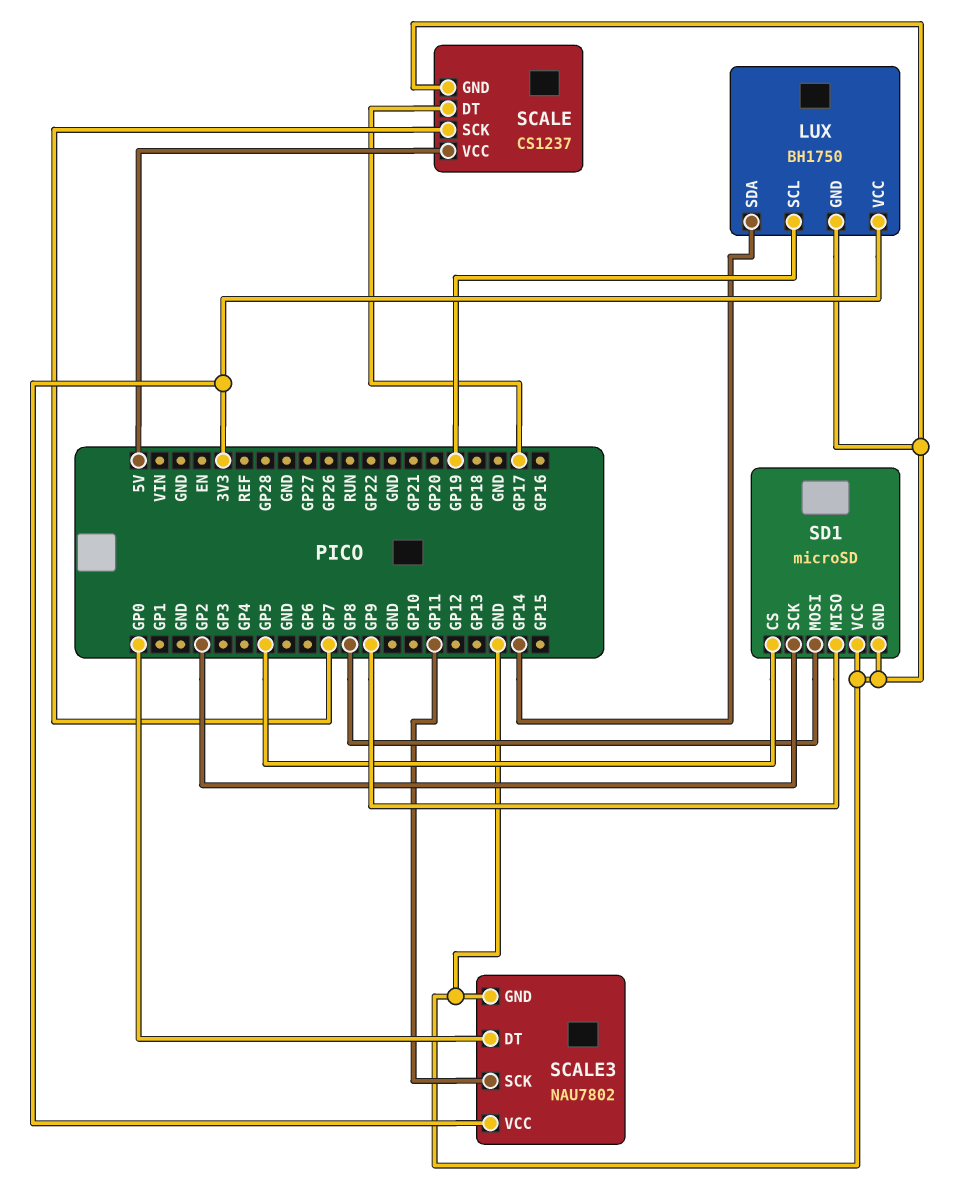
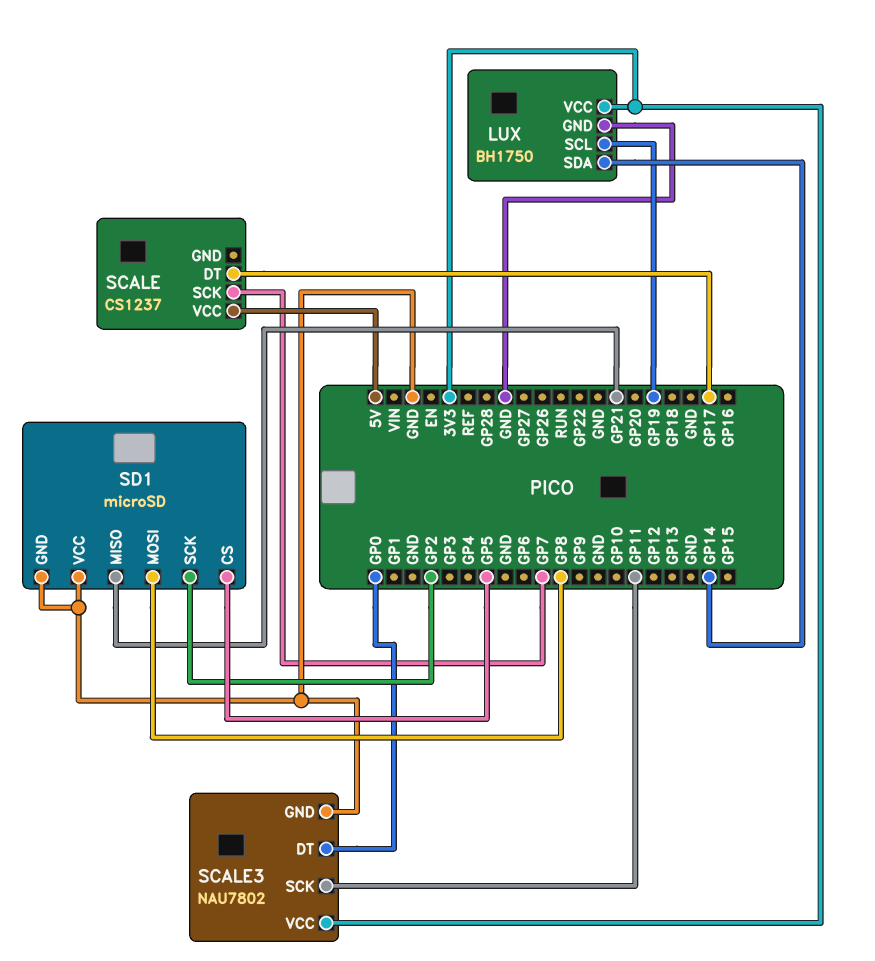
SCALE pin GND: GND -> none
SD1 pin MISO: GP9 -> GP21

